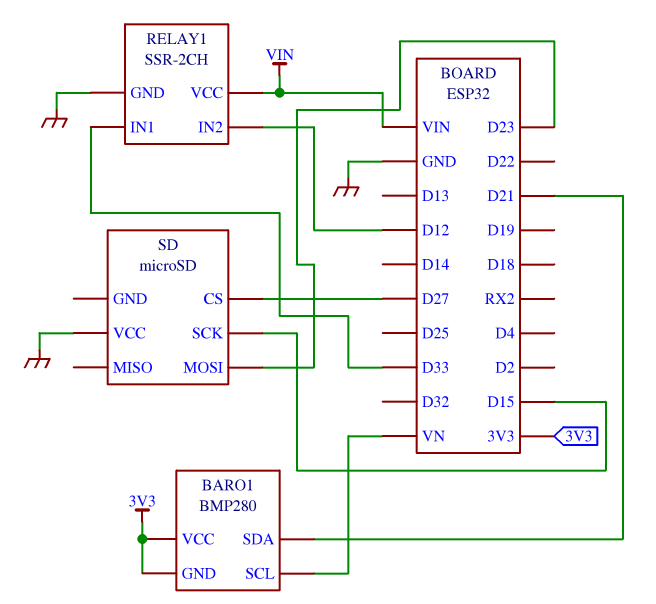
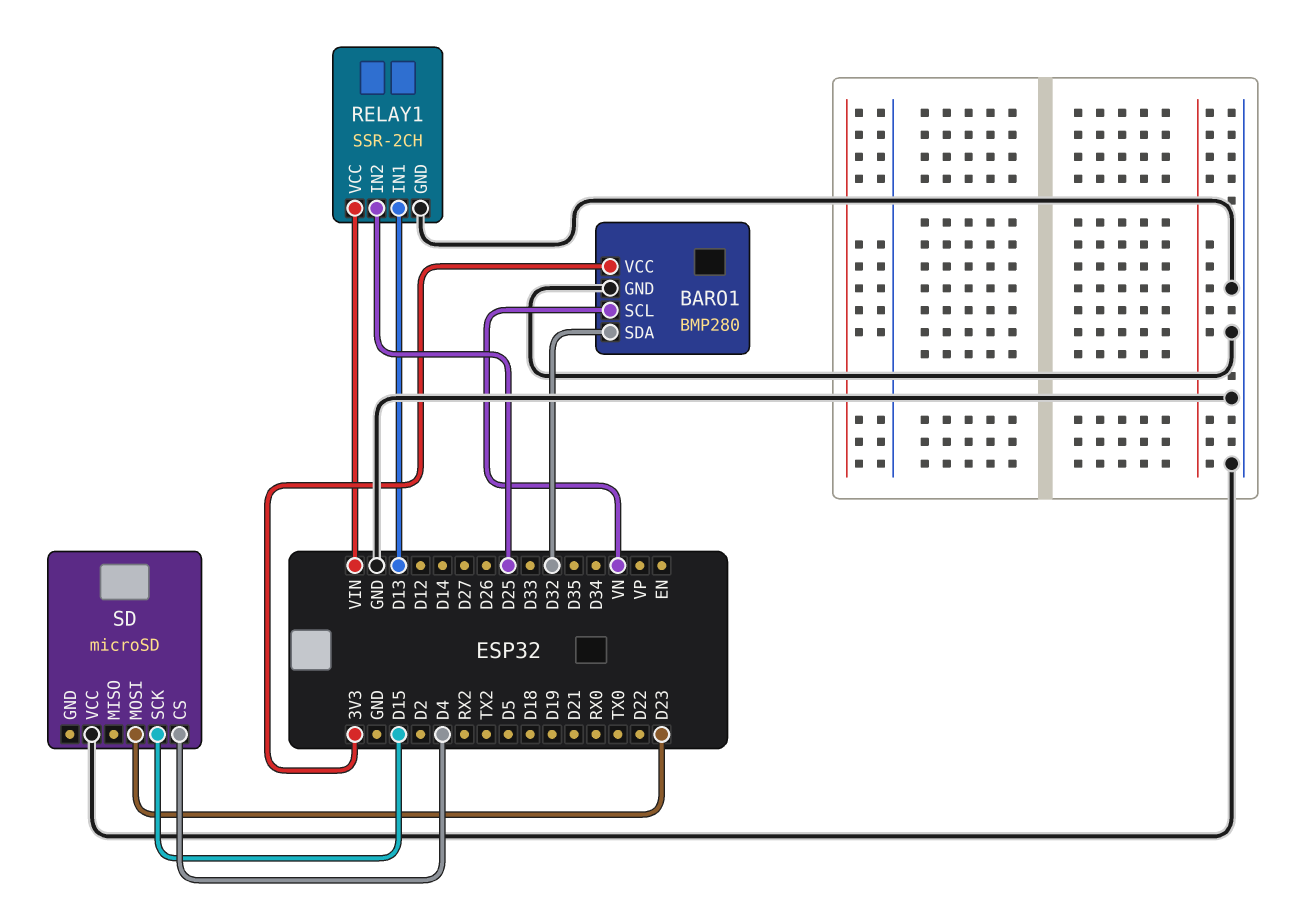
BARO1 pin GND: 3V3 -> GND
BARO1 pin SDA: D21 -> D32
RELAY1 pin IN1: D33 -> D13
RELAY1 pin IN2: D12 -> D25
SD pin CS: D27 -> D4

